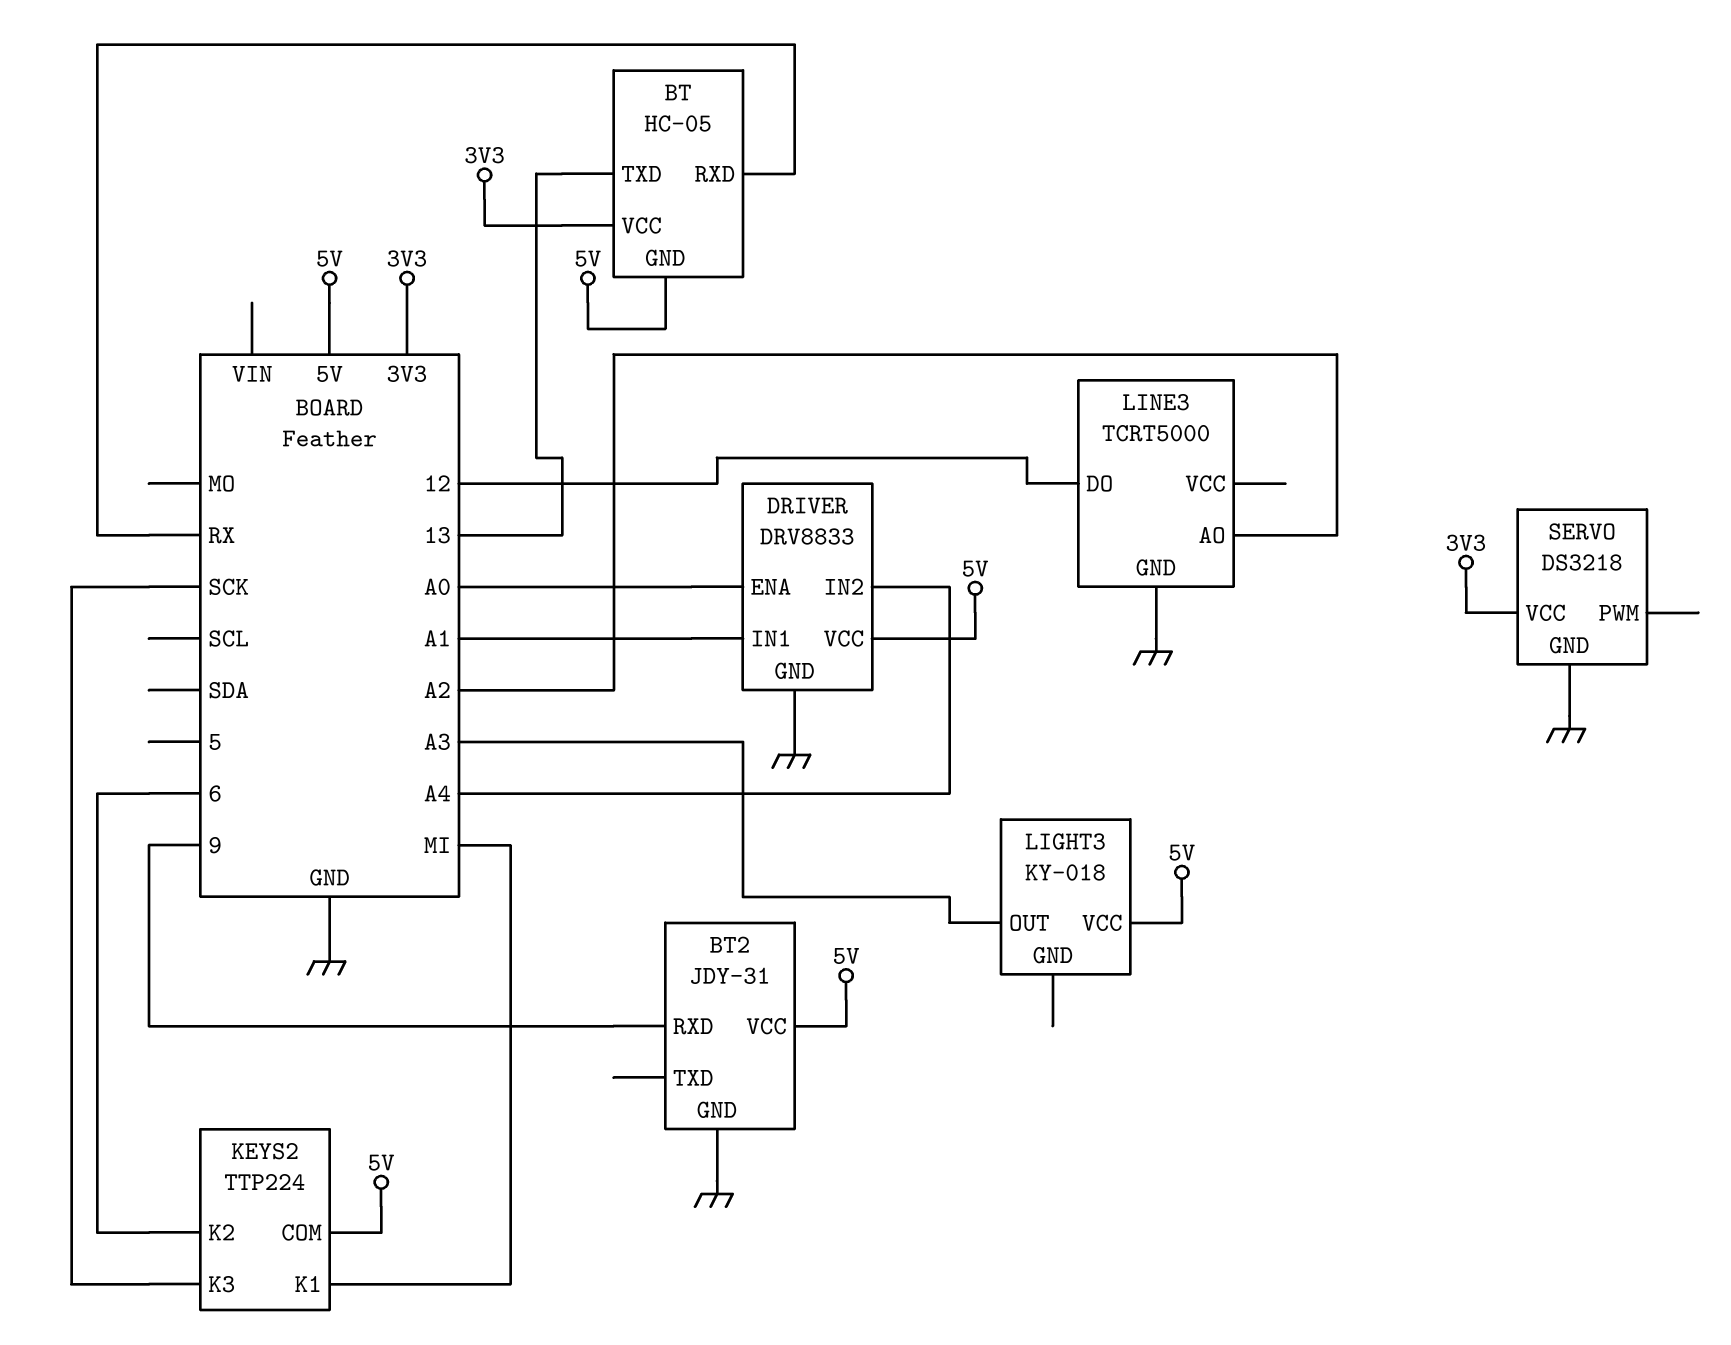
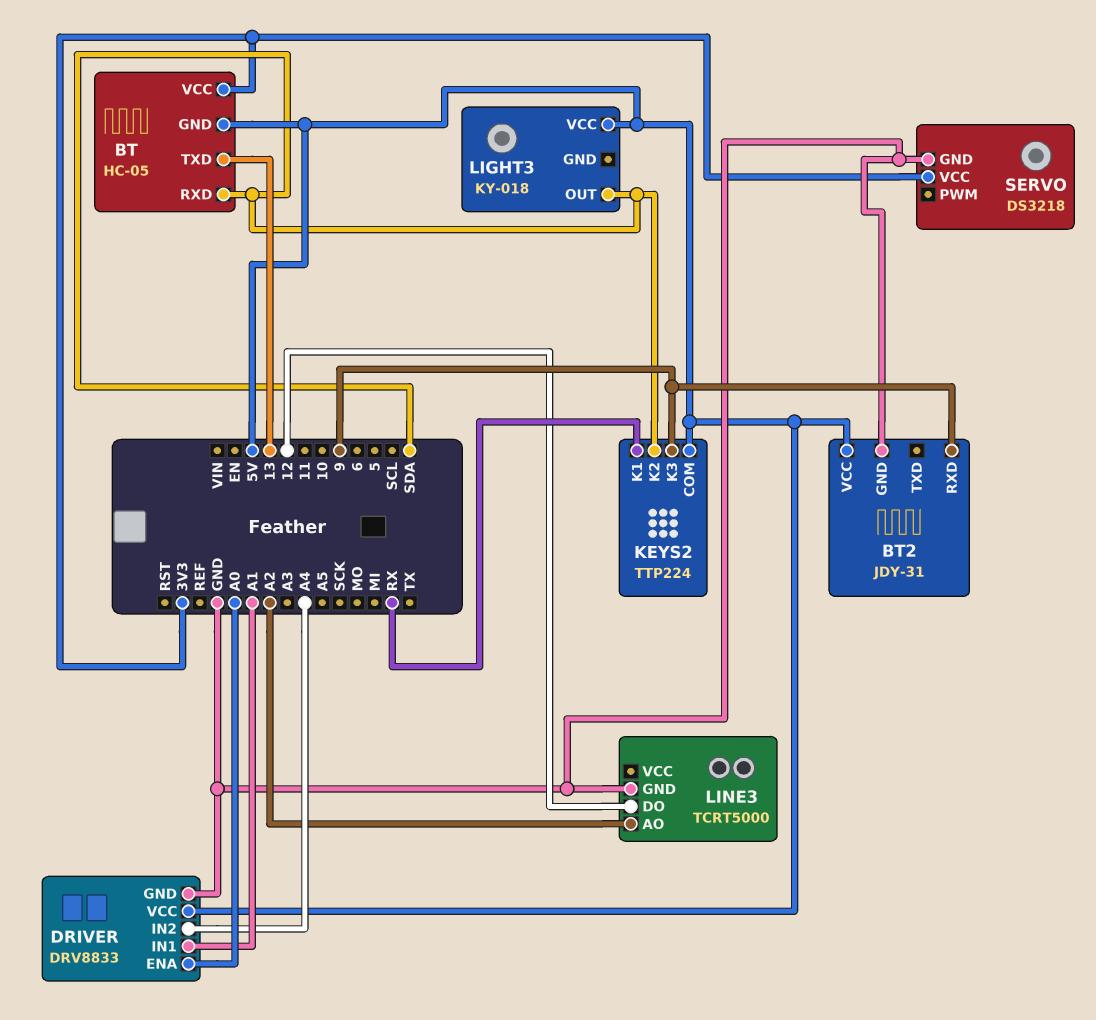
BT pin RXD: RX -> SDA
KEYS2 pin K1: MI -> RX
KEYS2 pin K2: 6 -> SDA
KEYS2 pin K3: SCK -> 9
LIGHT3 pin OUT: A3 -> SDA

